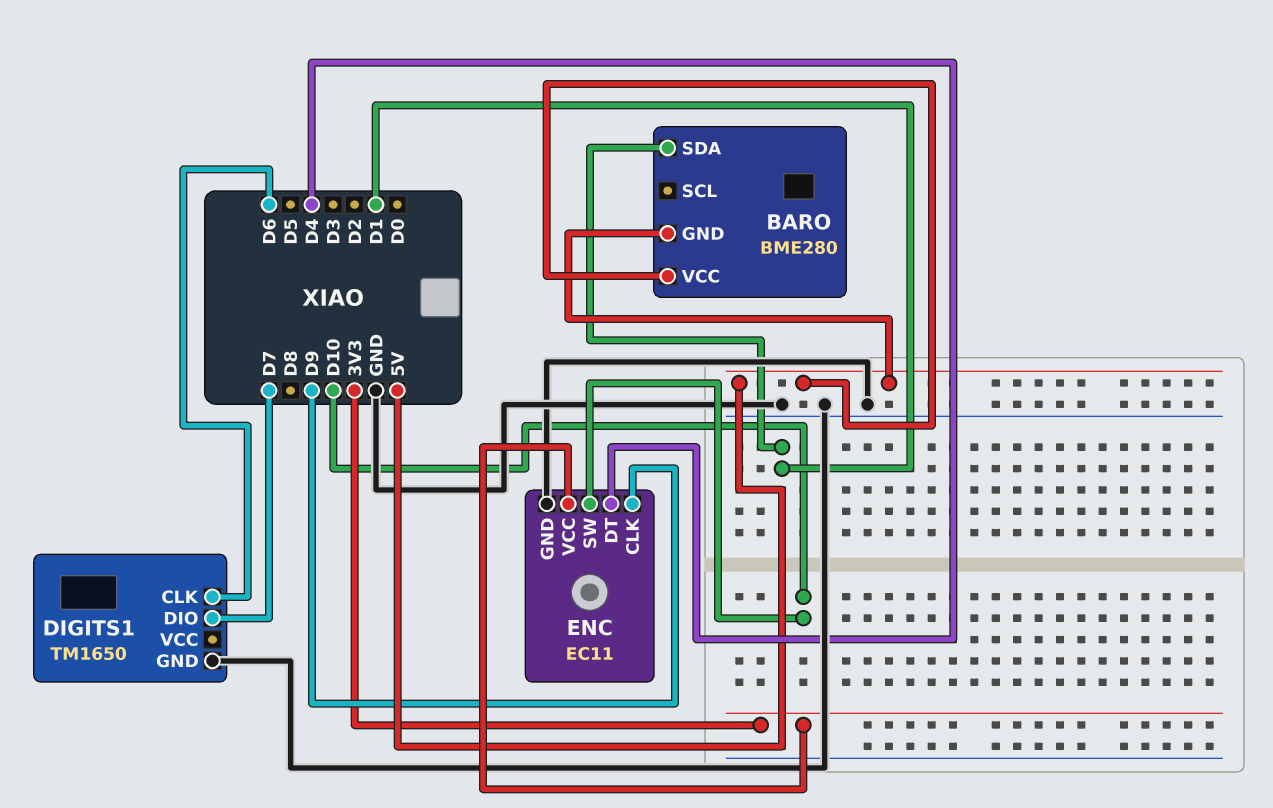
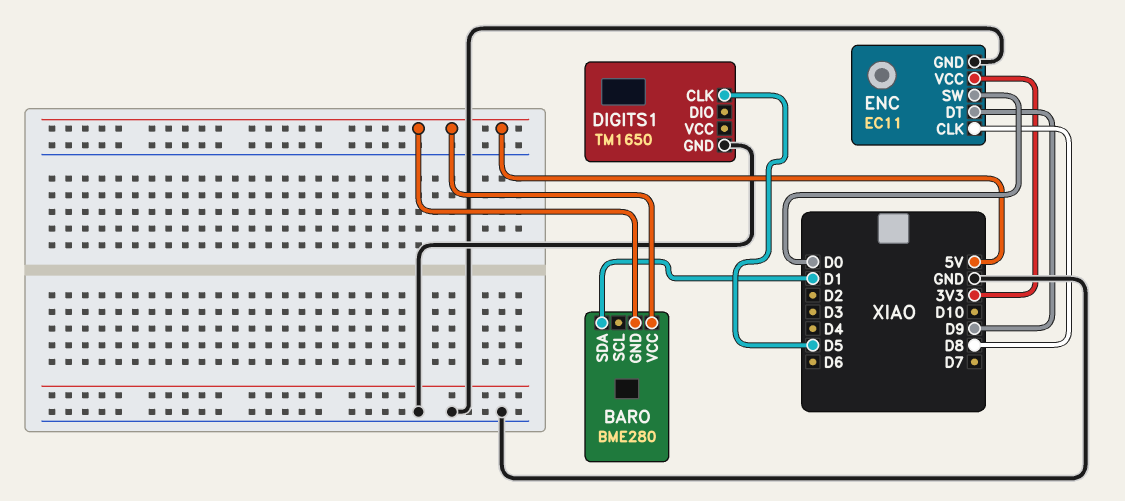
DIGITS1 pin CLK: D6 -> D5
DIGITS1 pin DIO: D7 -> none
ENC pin CLK: D9 -> D8
ENC pin DT: D4 -> D9
ENC pin SW: D10 -> D0

